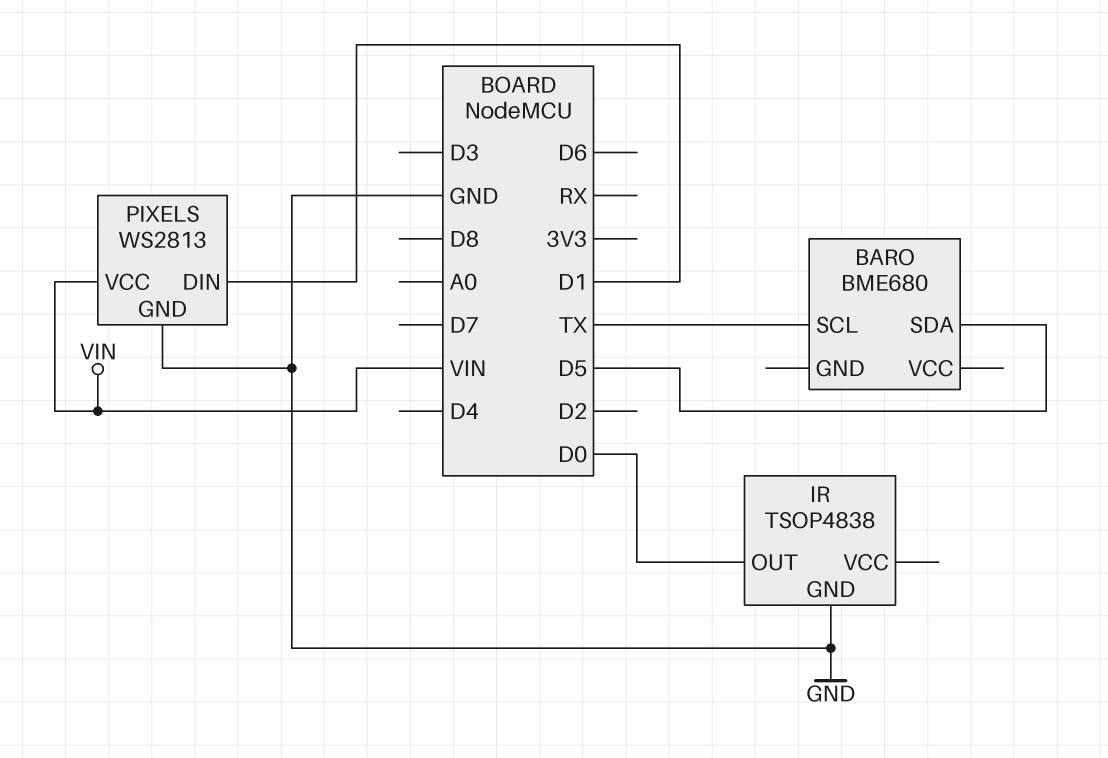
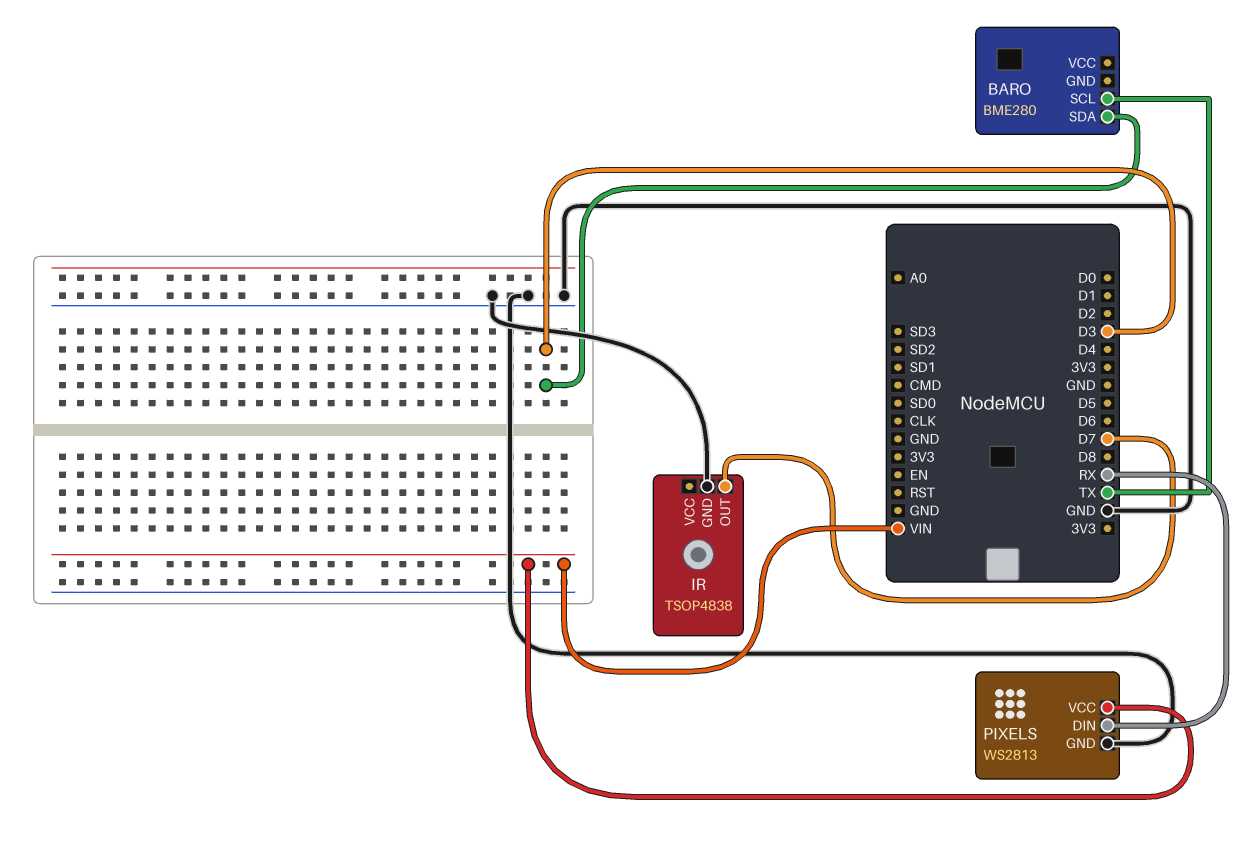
BARO: BME680 -> BME280
BARO pin SDA: D5 -> D3
IR pin OUT: D0 -> D7
PIXELS pin DIN: D1 -> RX

